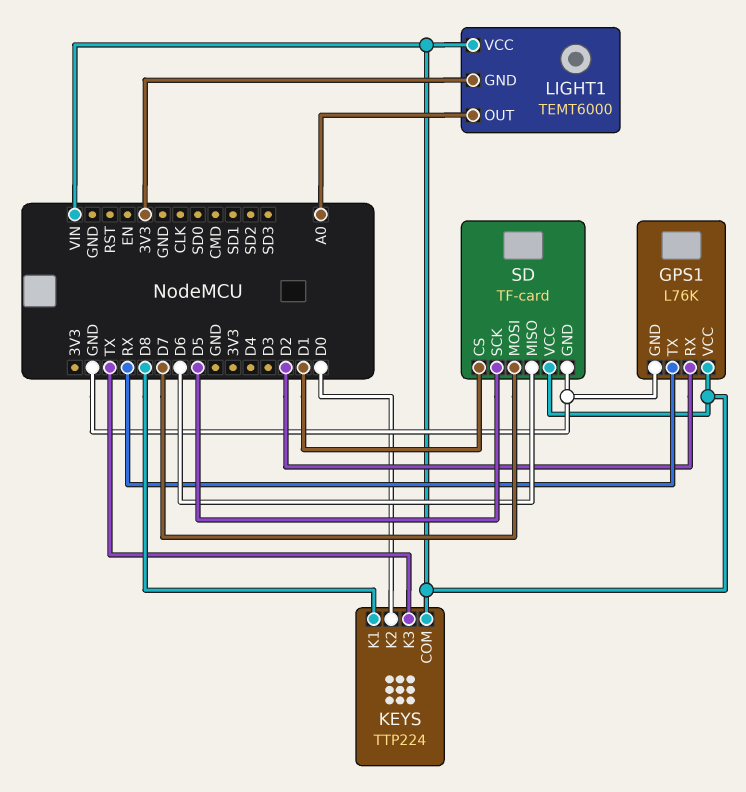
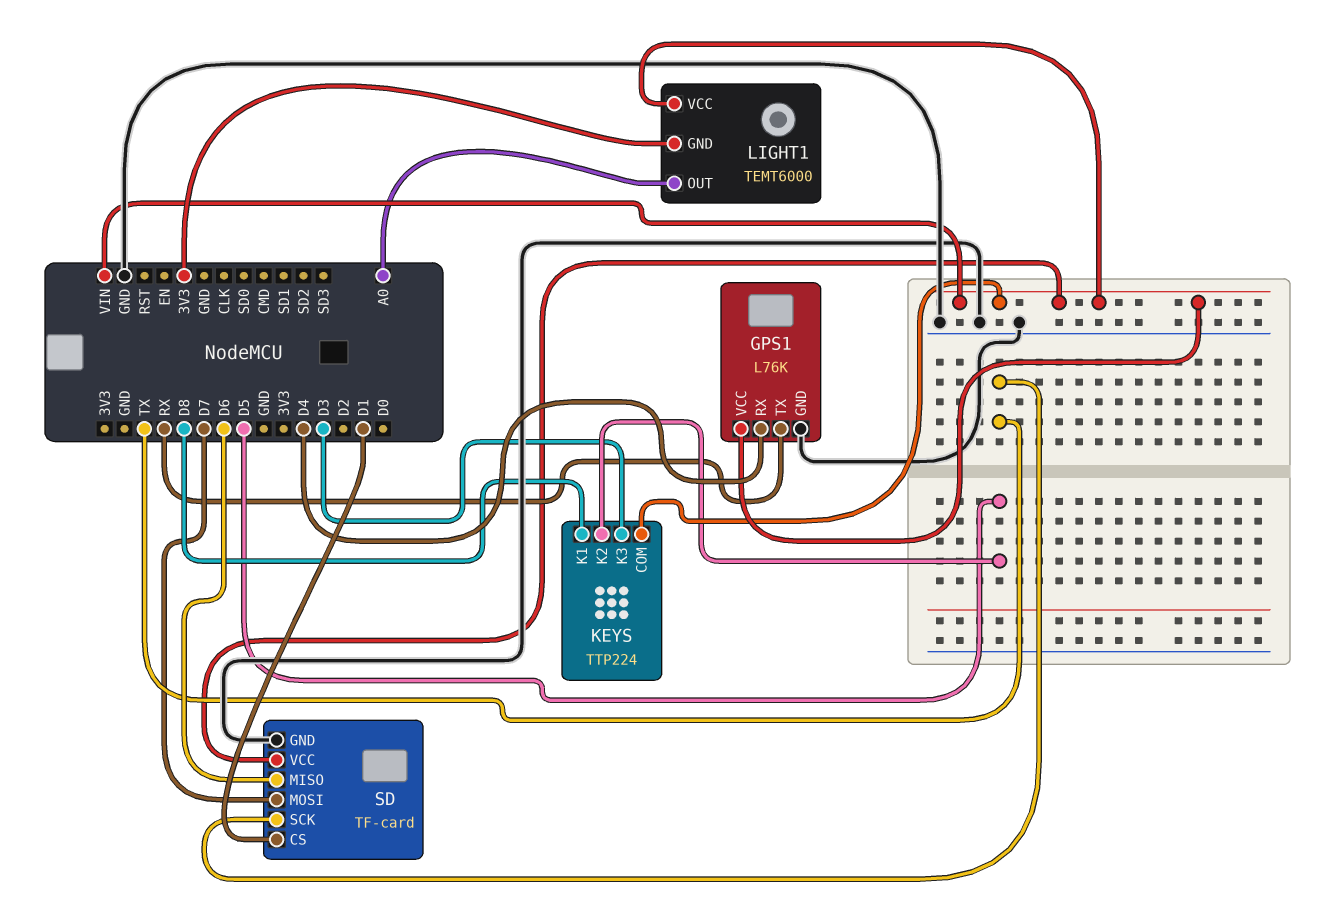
GPS1 pin RX: D2 -> D4
KEYS pin K2: D0 -> D5
KEYS pin K3: TX -> D3
SD pin SCK: D5 -> TX

